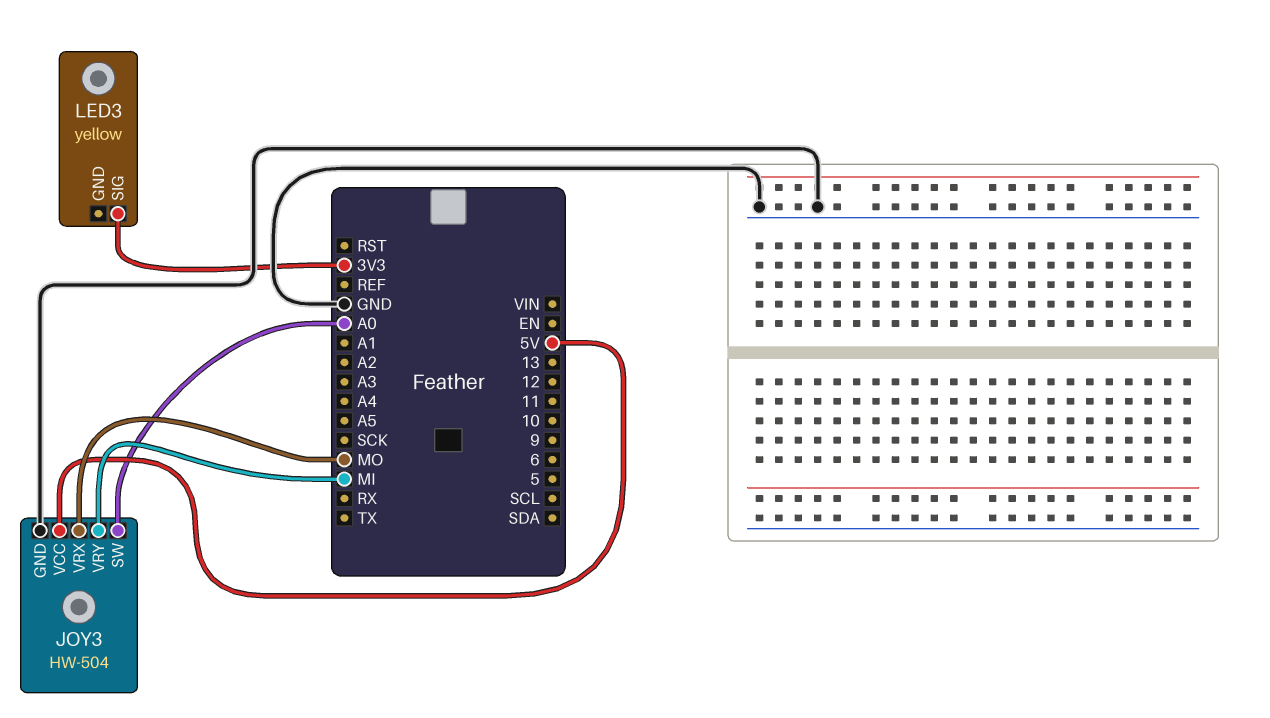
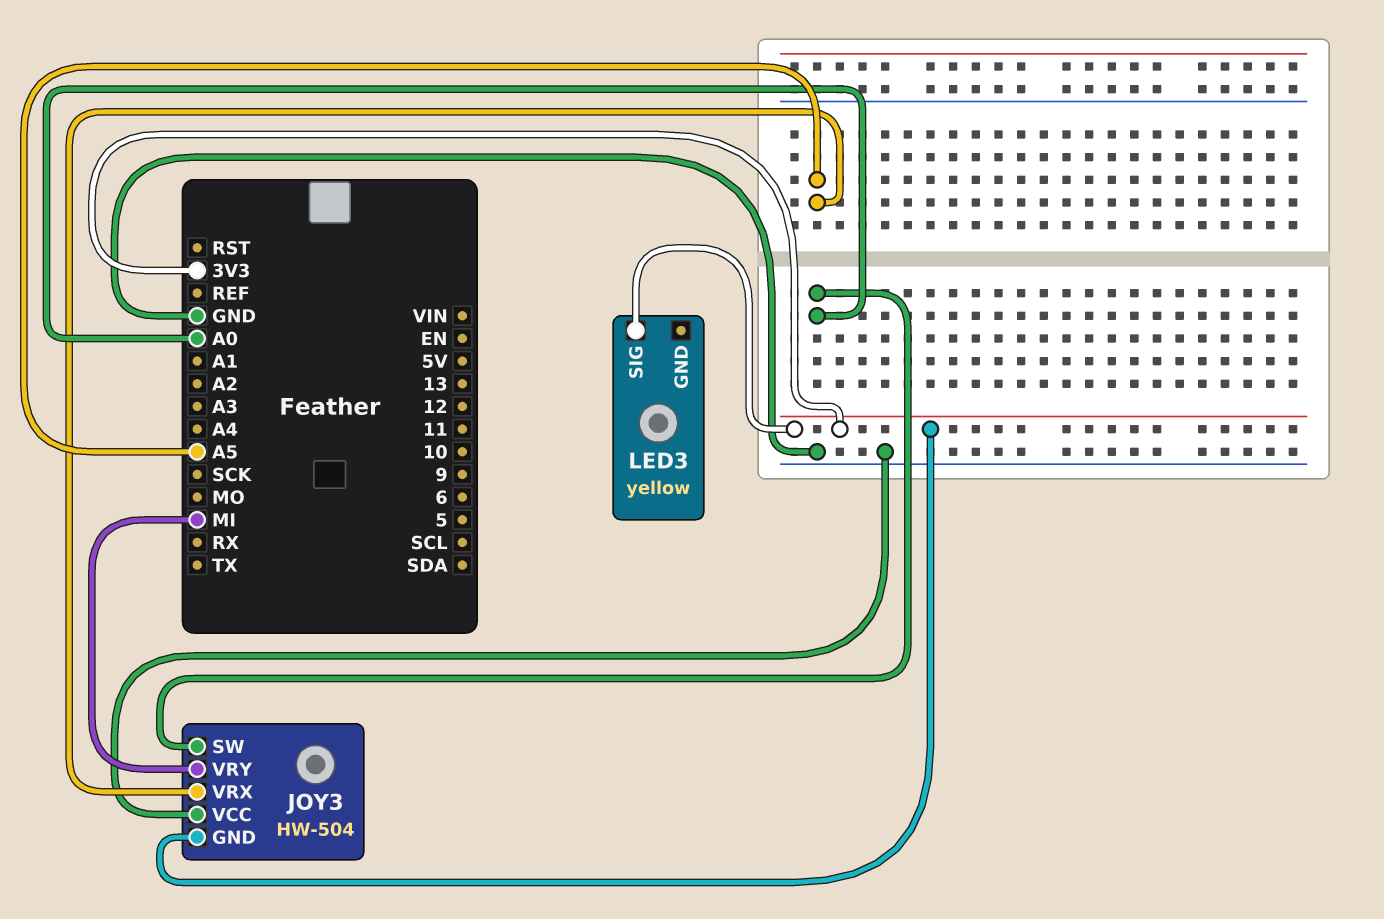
JOY3 pin GND: GND -> 3V3
JOY3 pin VCC: 5V -> GND
JOY3 pin VRX: MO -> A5

